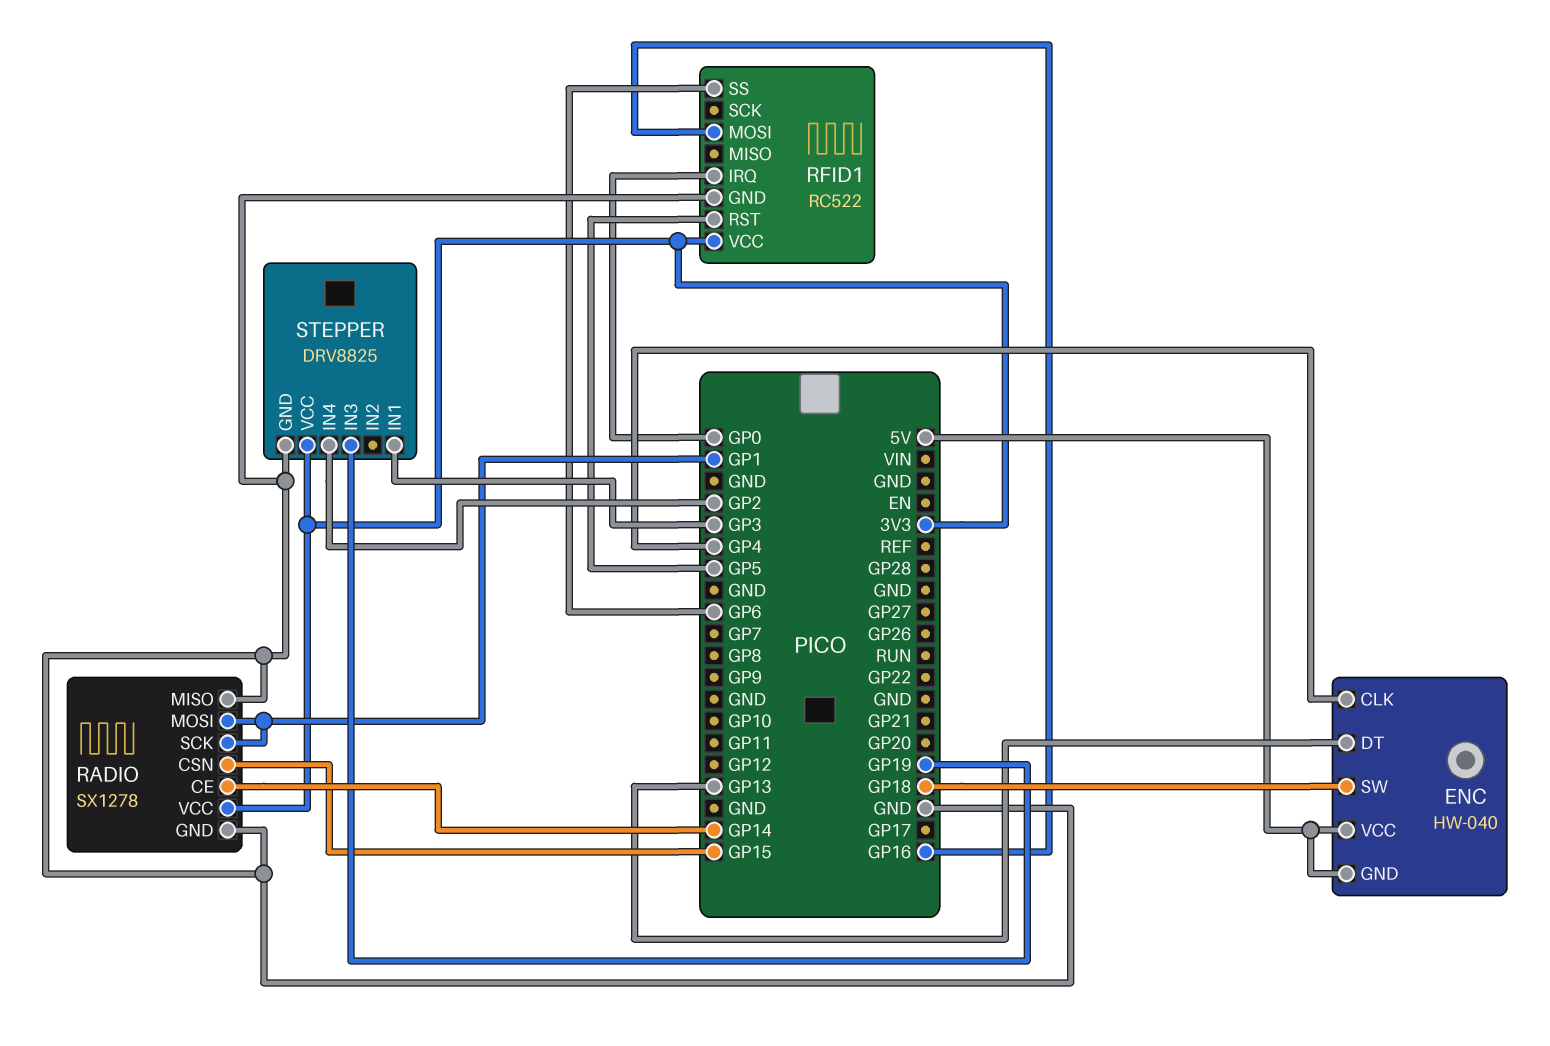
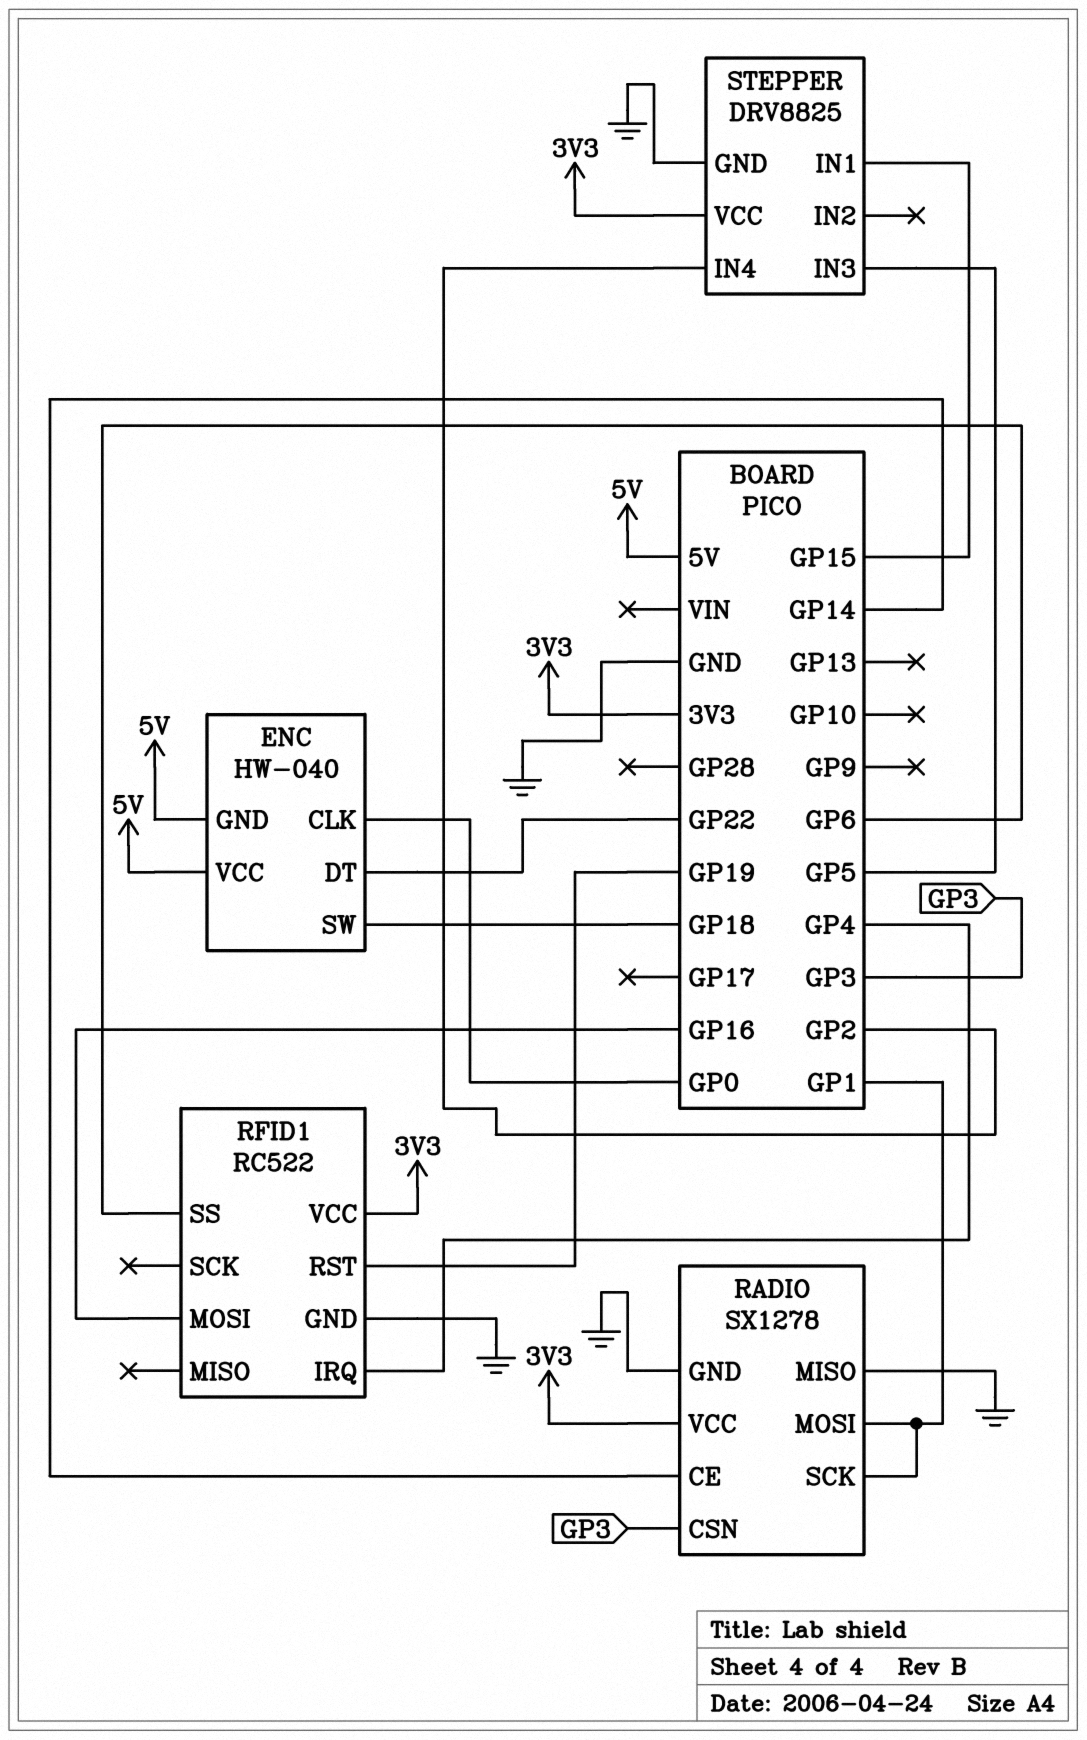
ENC pin CLK: GP4 -> GP0
ENC pin DT: GP13 -> GP22
RADIO pin CSN: GP15 -> GP3
RFID1 pin IRQ: GP0 -> GP4
RFID1 pin RST: GP5 -> GP19
STEPPER pin IN1: GP3 -> GP15
STEPPER pin IN3: GP19 -> GP5

